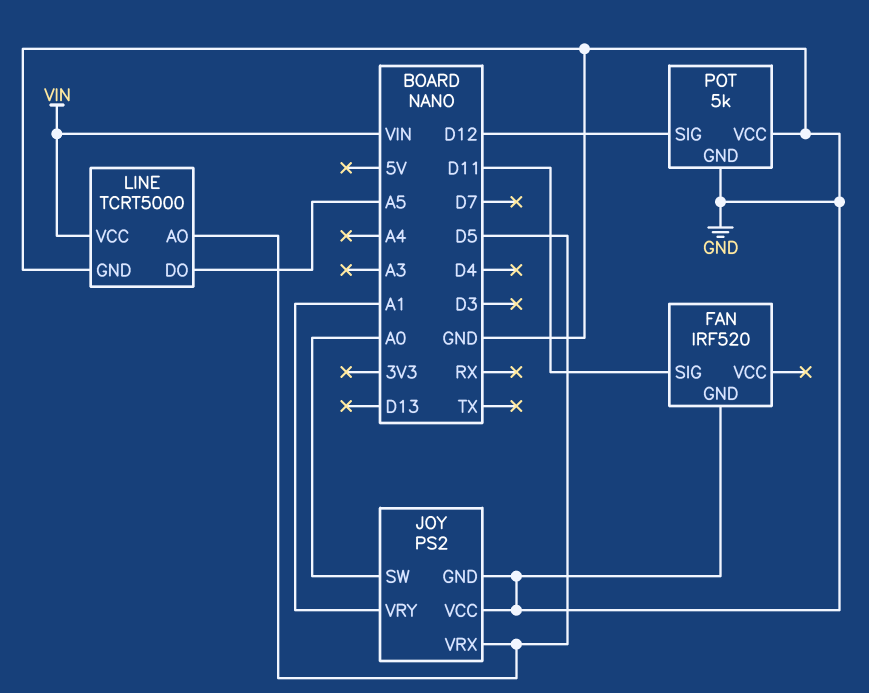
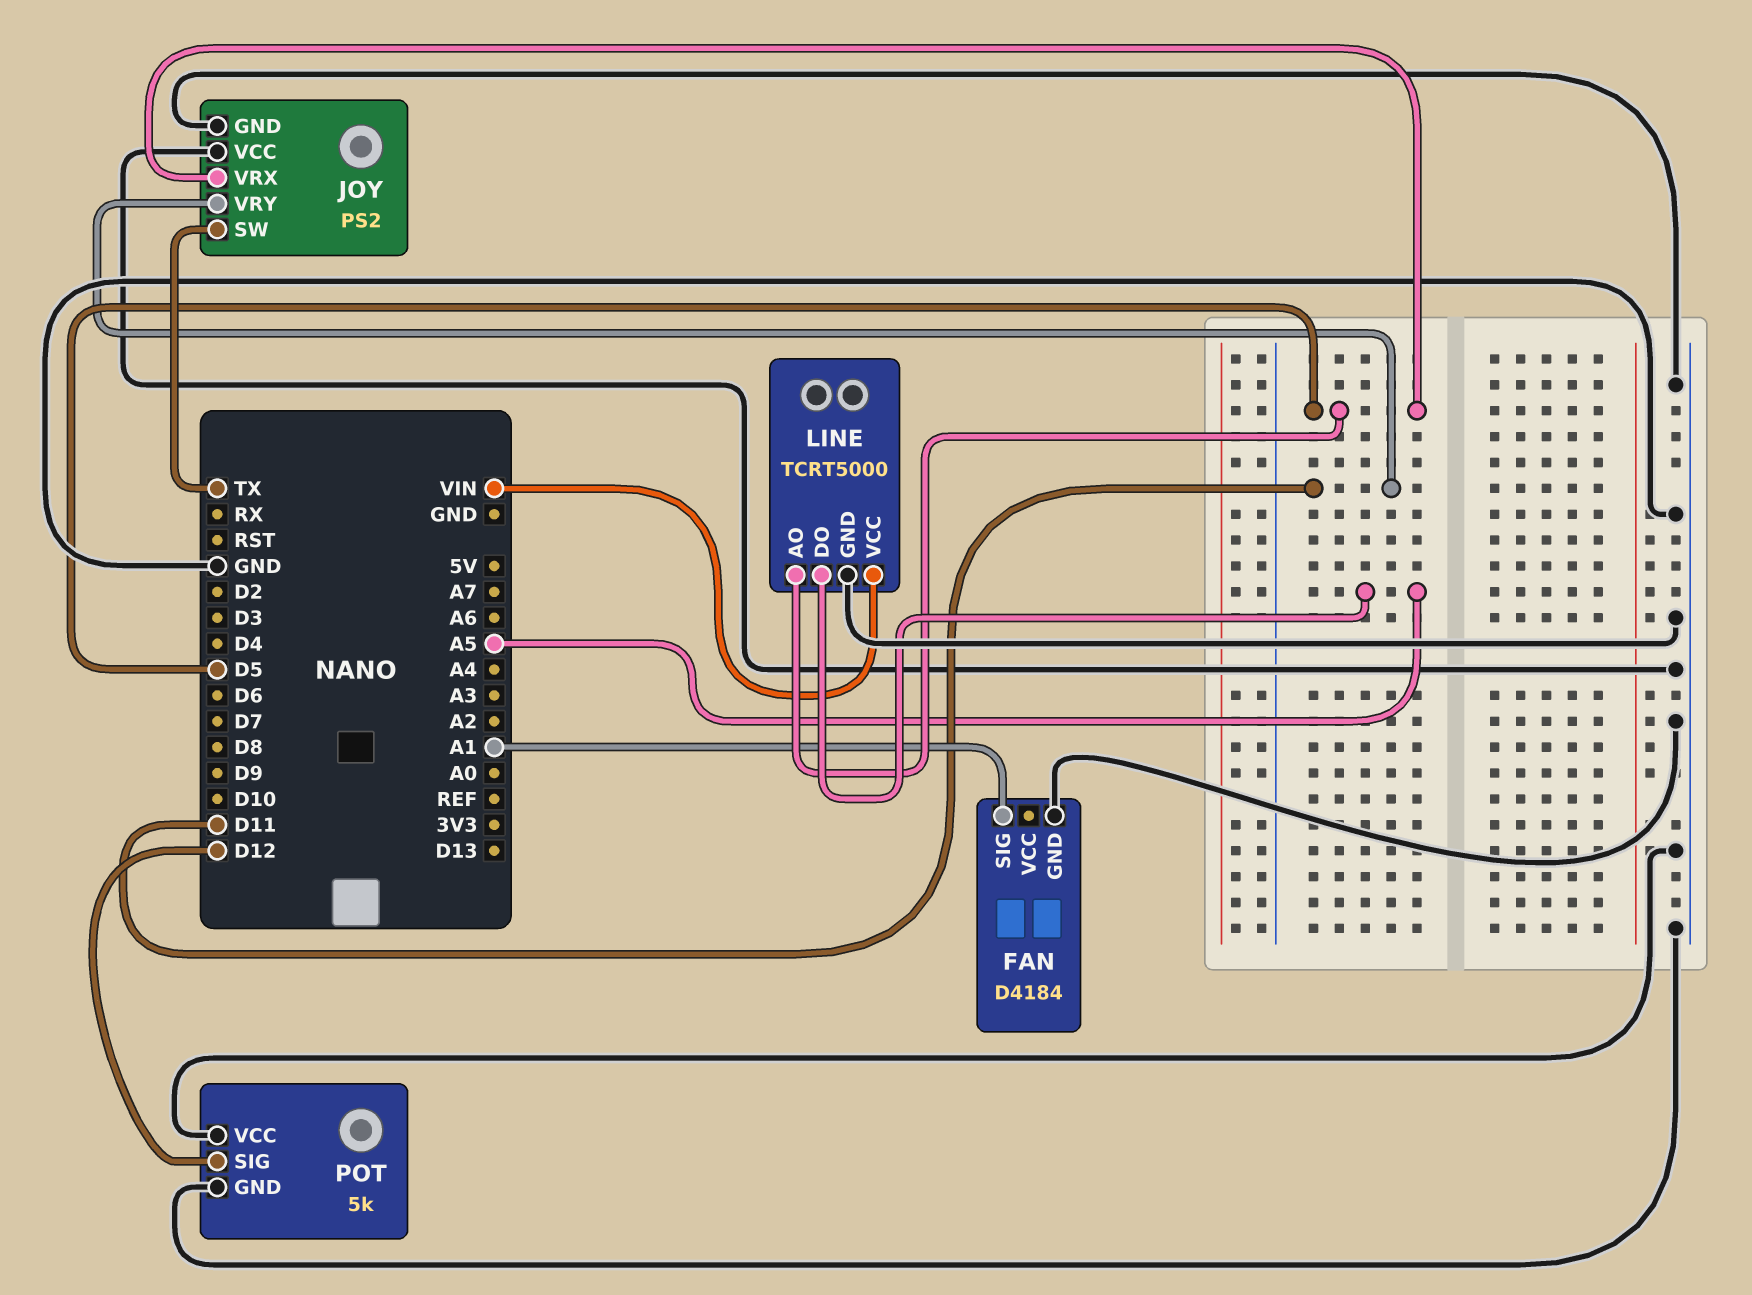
FAN: IRF520 -> D4184
FAN pin SIG: D11 -> A1
JOY pin SW: A0 -> TX
JOY pin VRY: A1 -> D11

